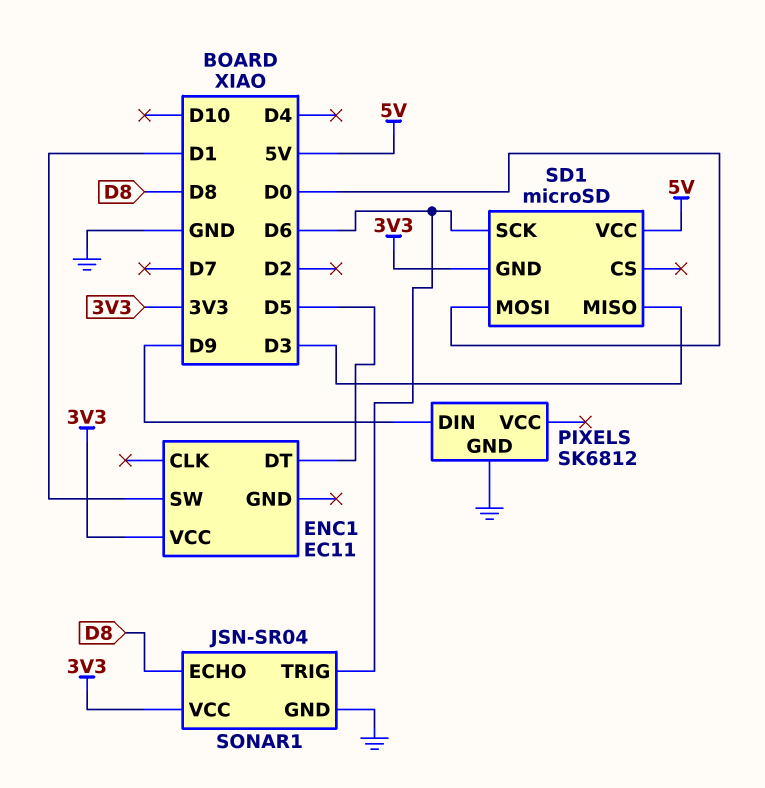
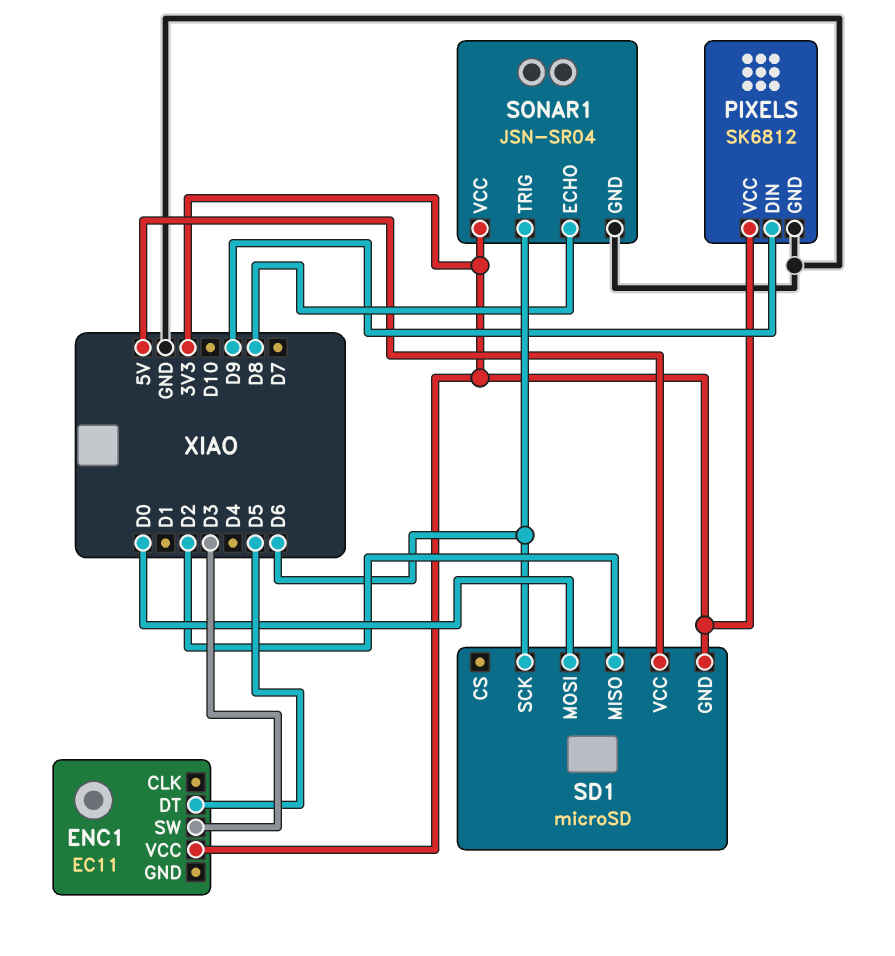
ENC1 pin SW: D1 -> D3
PIXELS pin VCC: none -> 3V3
SD1 pin MISO: D3 -> D2

